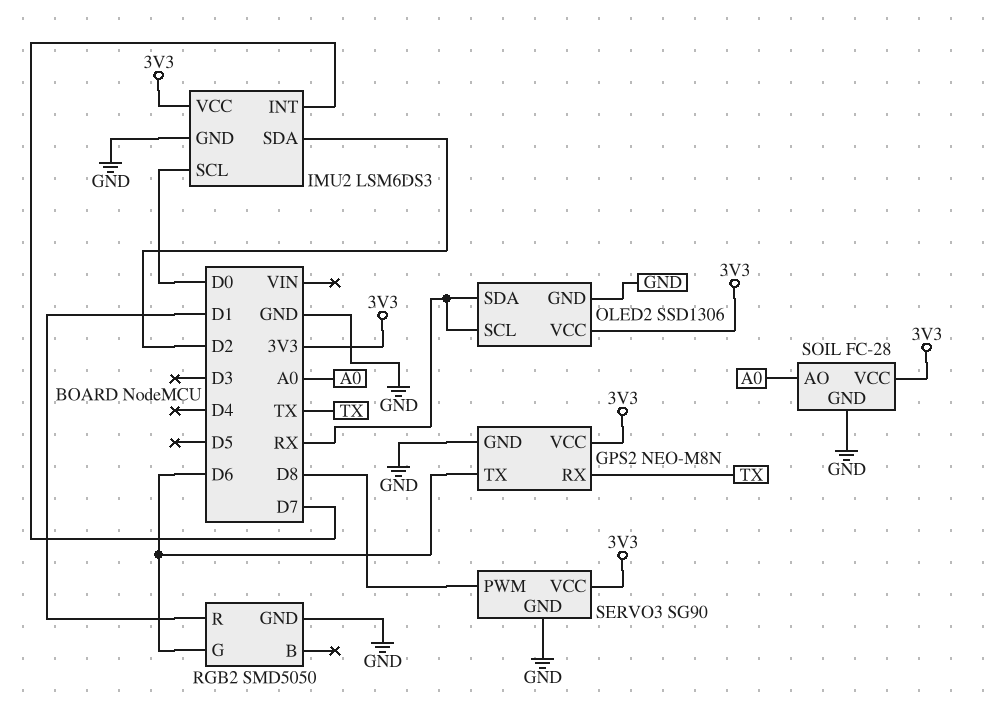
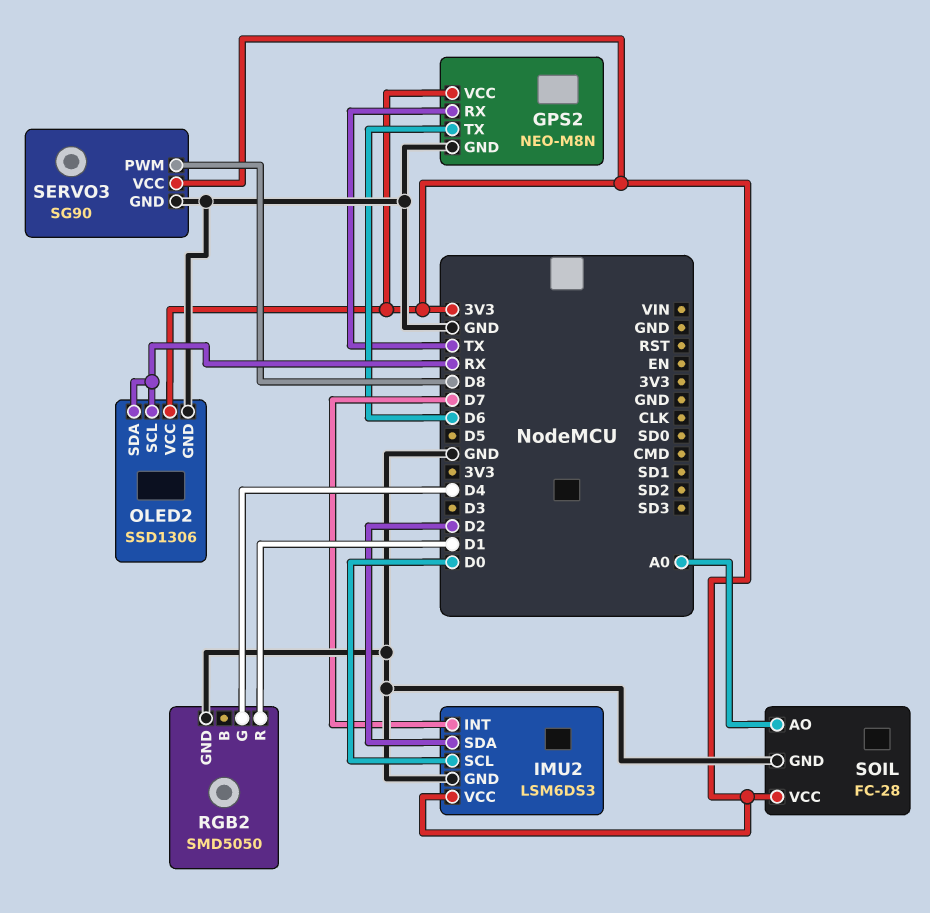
RGB2 pin G: D6 -> D4

